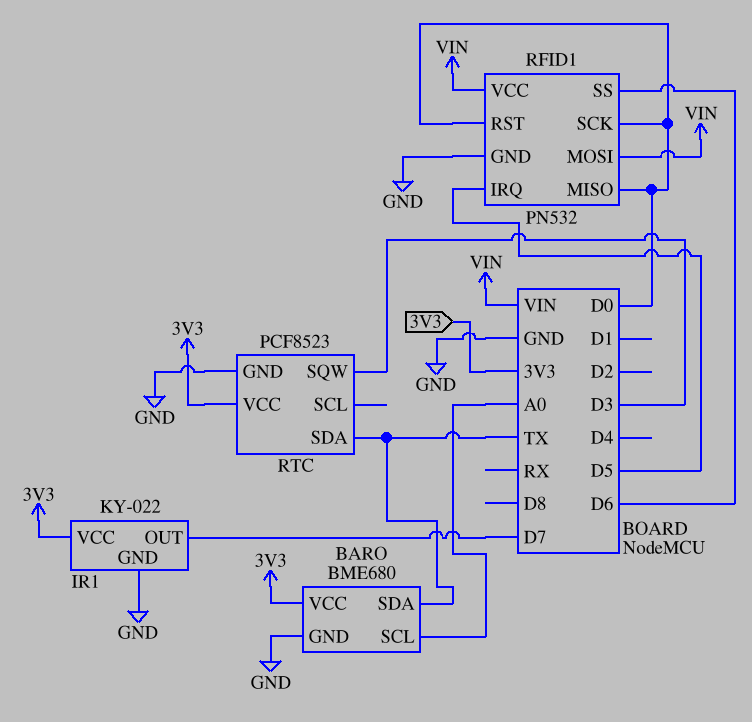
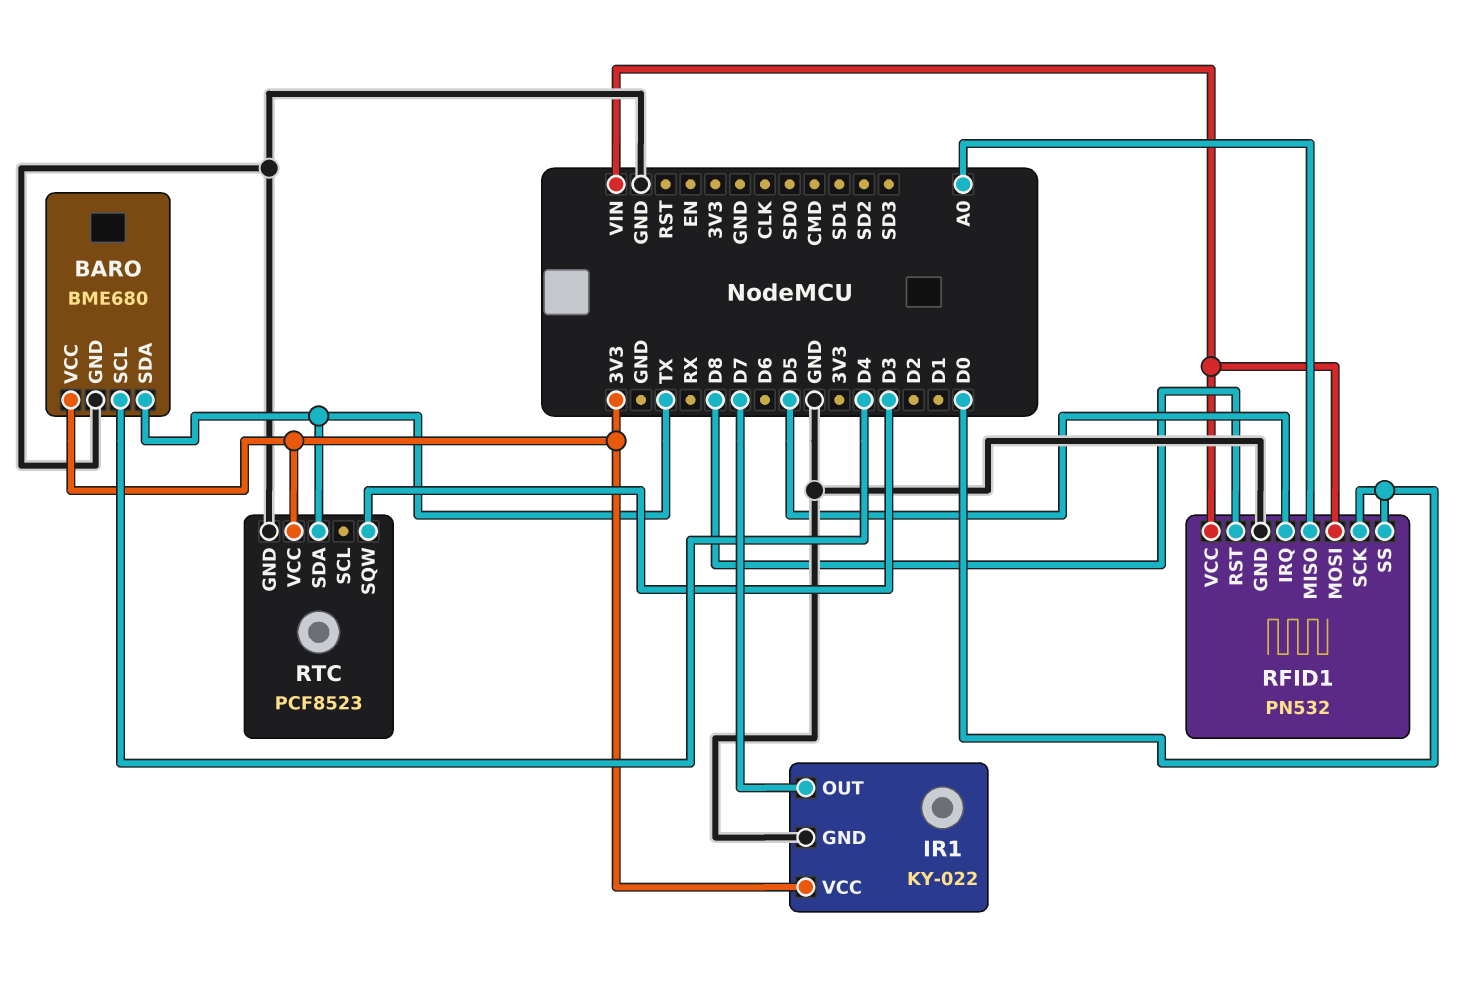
BARO pin SCL: A0 -> D4
RFID1 pin MISO: D0 -> A0
RFID1 pin RST: D0 -> D8
RFID1 pin SS: D6 -> D0

